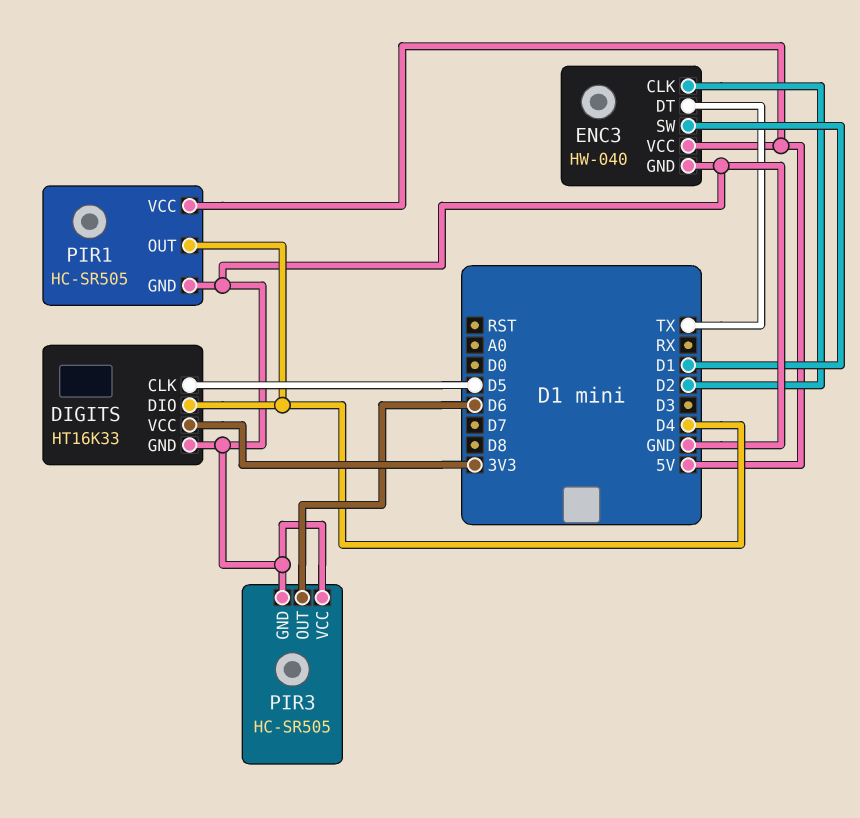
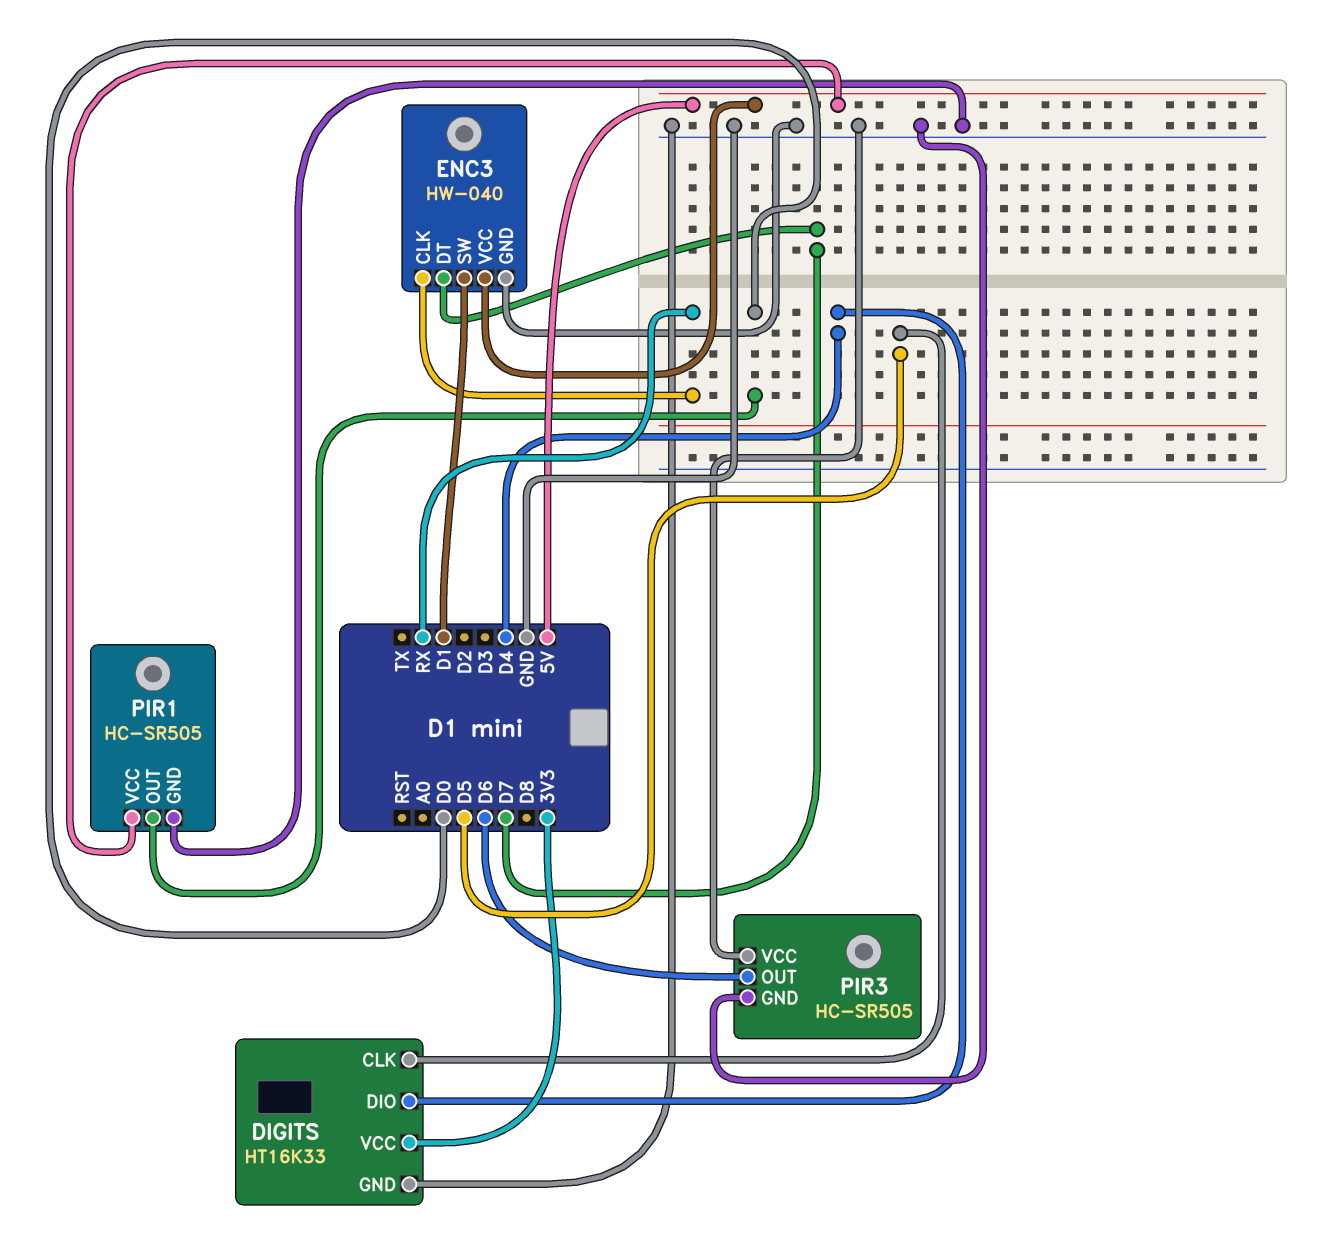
ENC3 pin CLK: D2 -> RX
ENC3 pin DT: TX -> D7
PIR1 pin OUT: D4 -> D0

